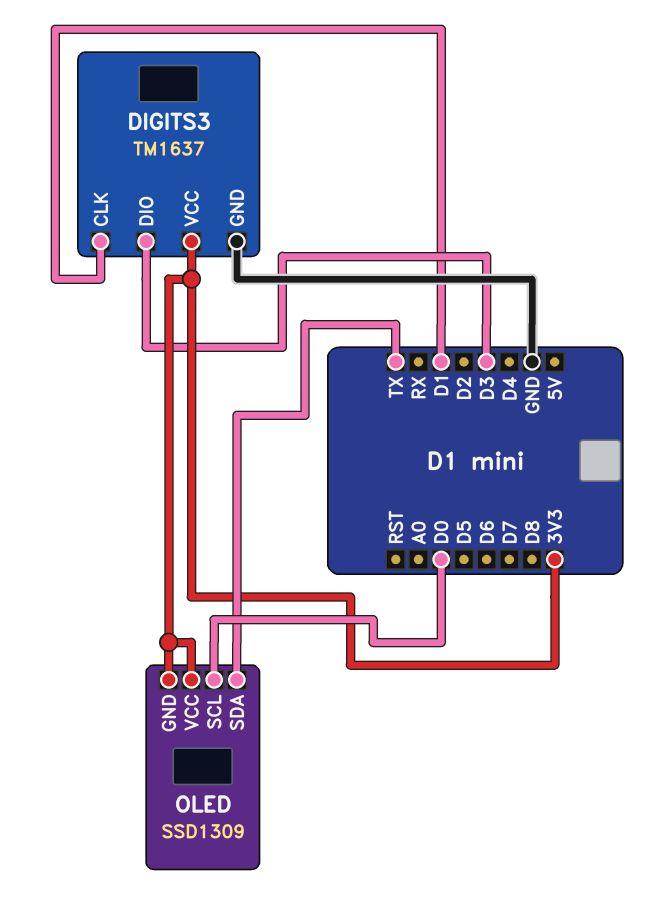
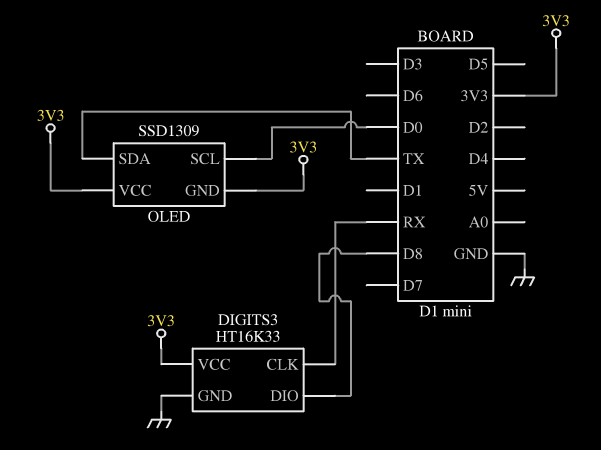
DIGITS3: TM1637 -> HT16K33
DIGITS3 pin CLK: D1 -> RX
DIGITS3 pin DIO: D3 -> D8

